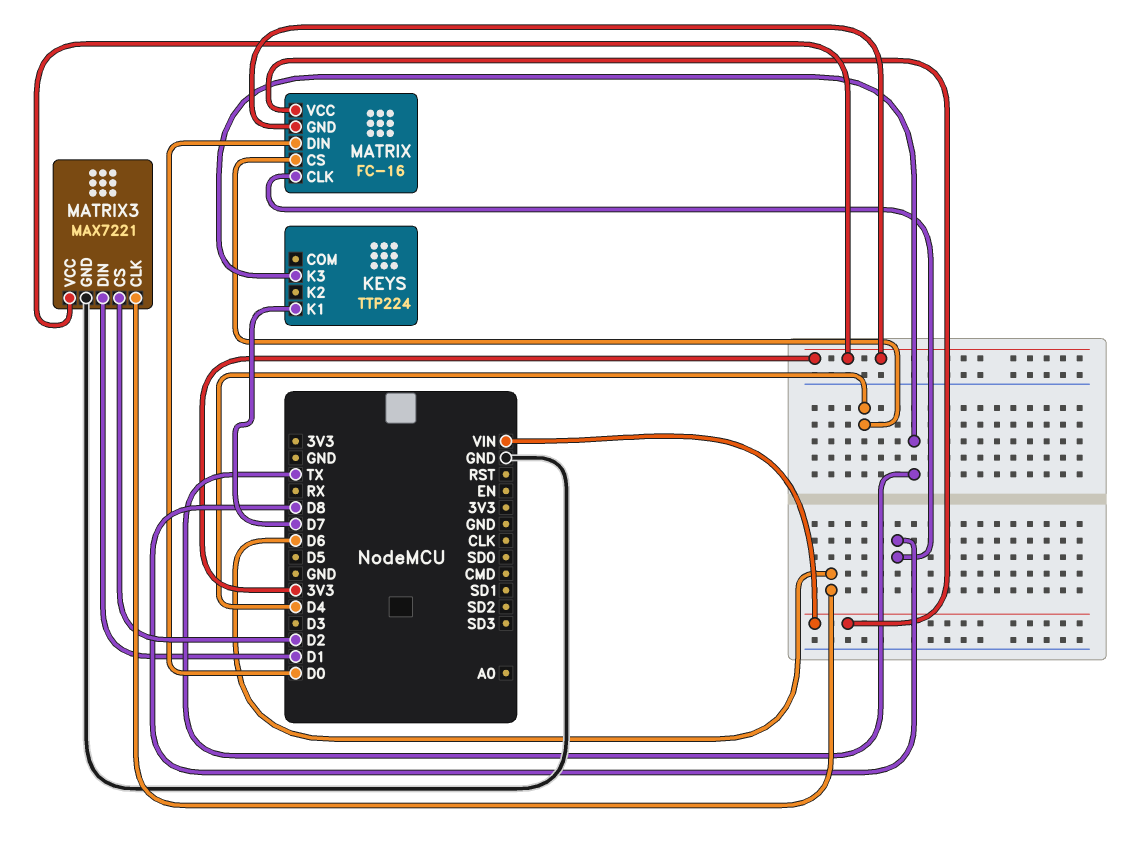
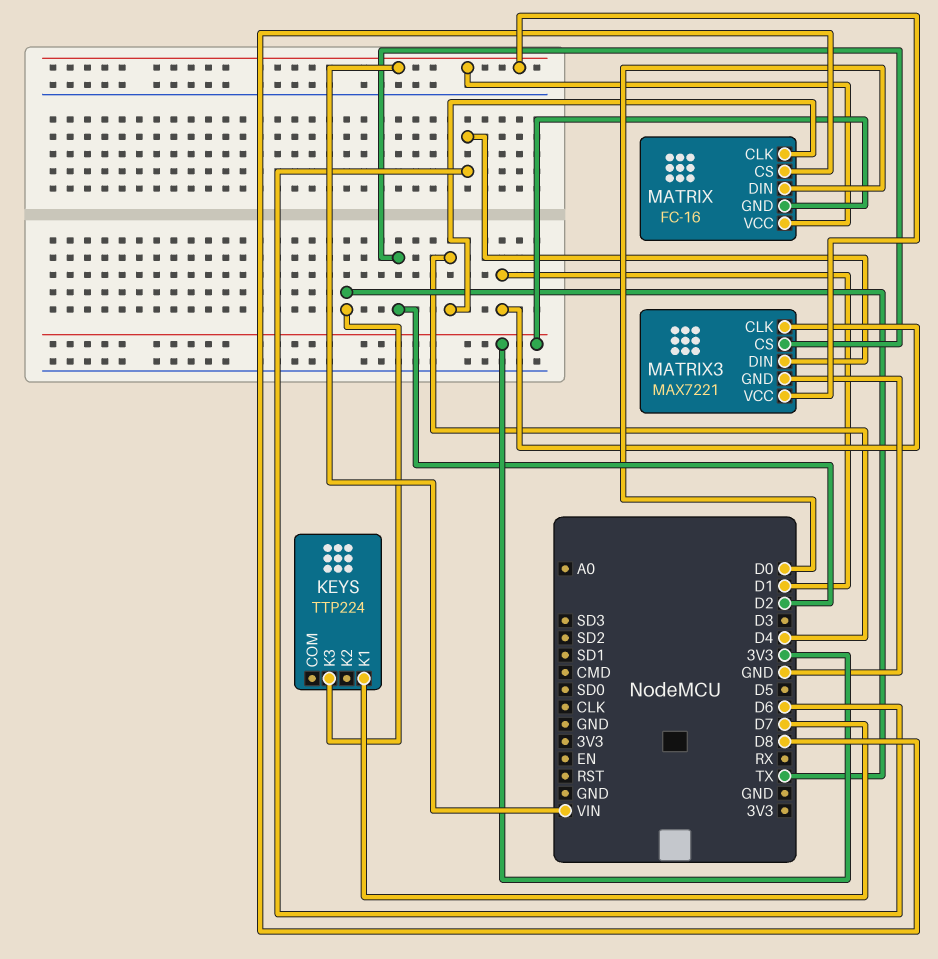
MATRIX pin CLK: D8 -> D4
MATRIX pin CS: D4 -> D8
MATRIX3 pin CLK: D6 -> D1
MATRIX3 pin DIN: D1 -> D6
MATRIX3 pin VCC: 3V3 -> VIN

